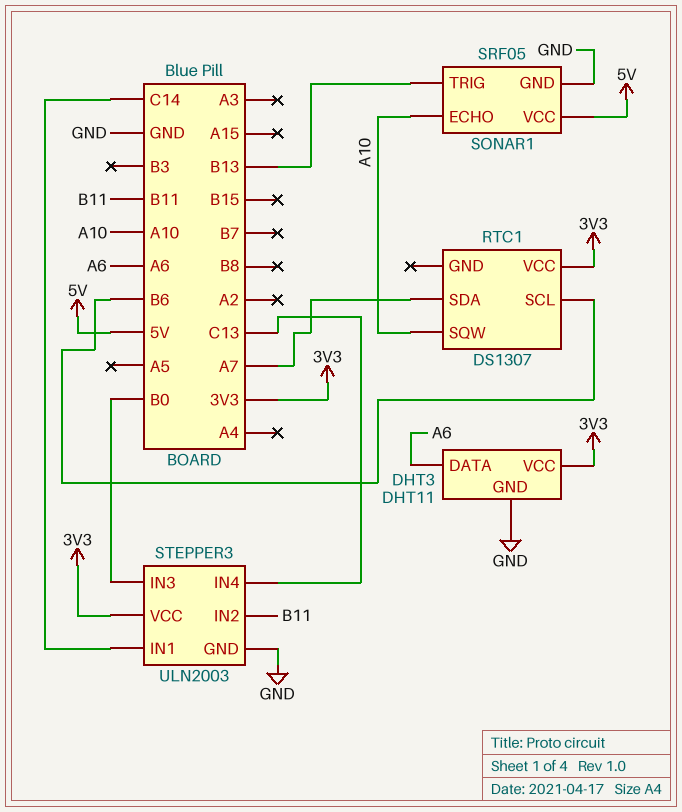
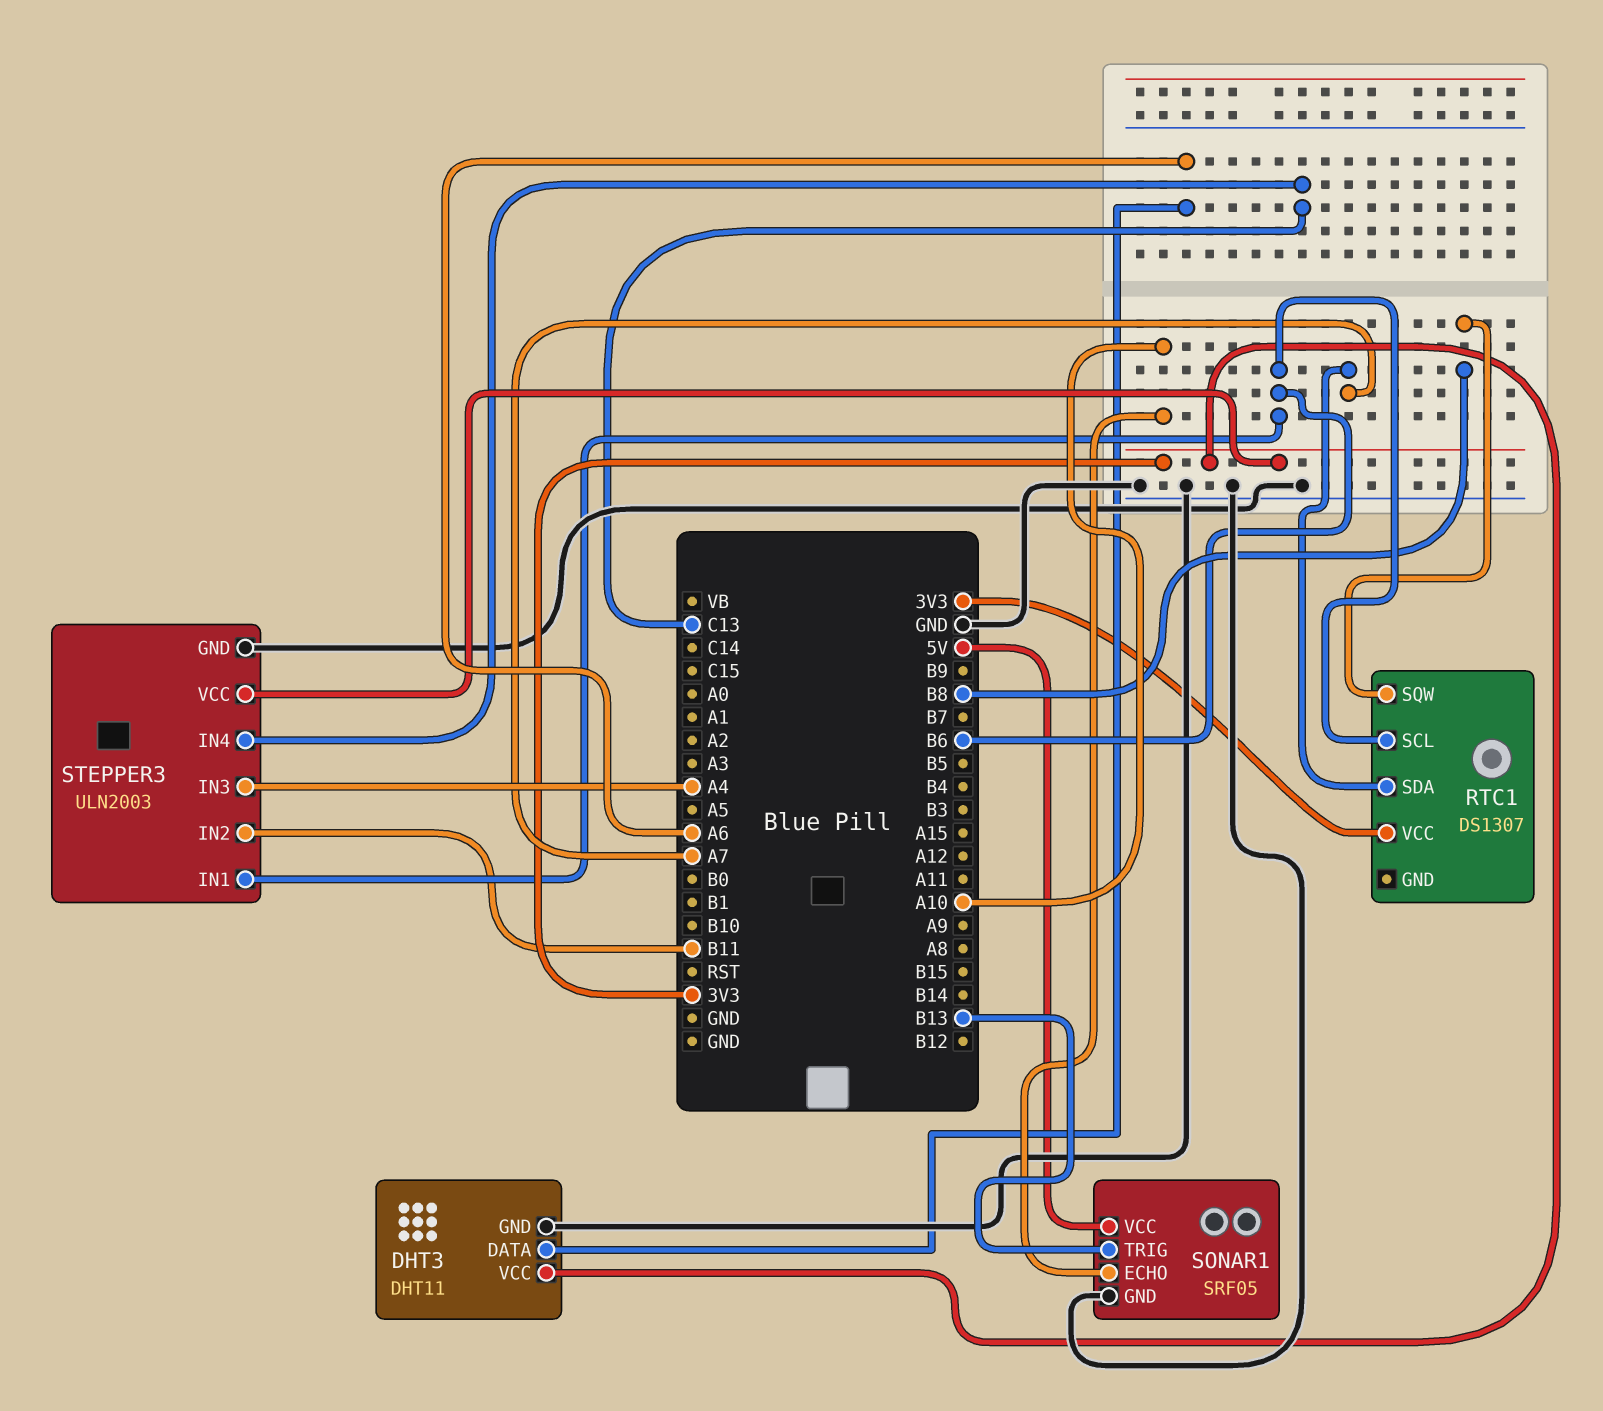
RTC1 pin SQW: A10 -> B8
STEPPER3 pin IN1: C14 -> B6
STEPPER3 pin IN3: B0 -> A4

